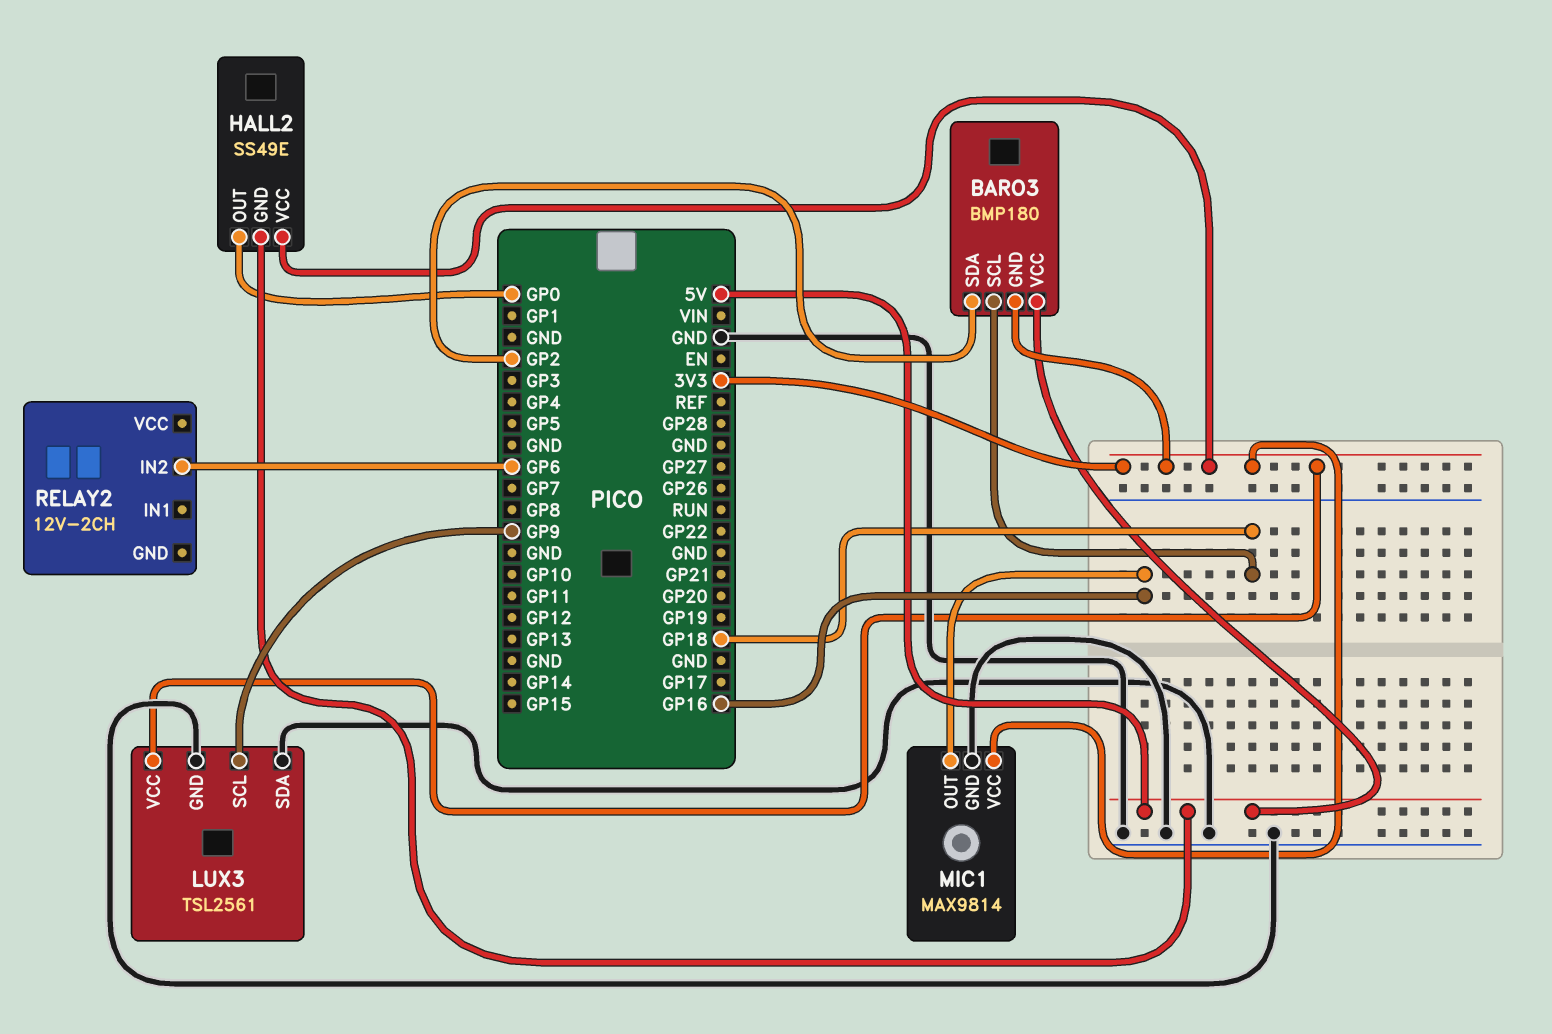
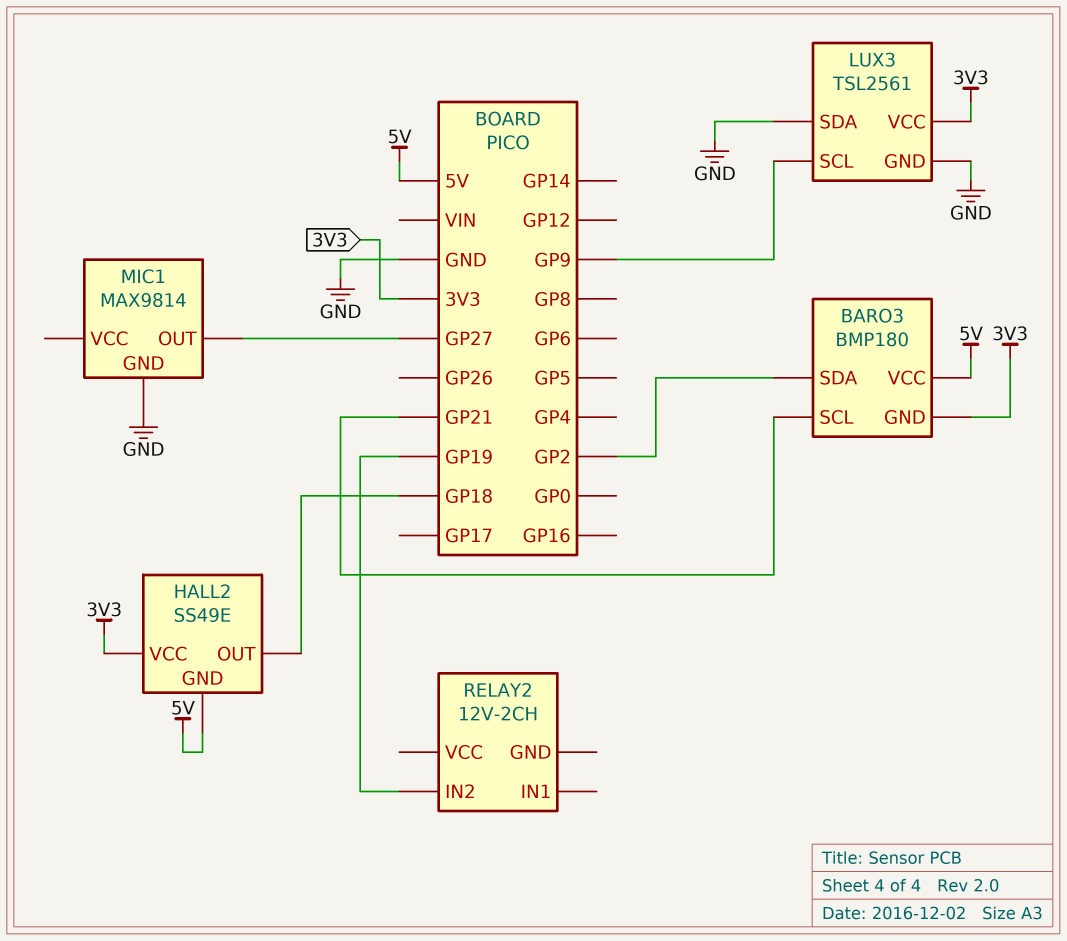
BARO3 pin SCL: GP18 -> GP21
HALL2 pin OUT: GP0 -> GP18
MIC1 pin OUT: GP16 -> GP27
MIC1 pin VCC: 3V3 -> none
RELAY2 pin IN2: GP6 -> GP19

